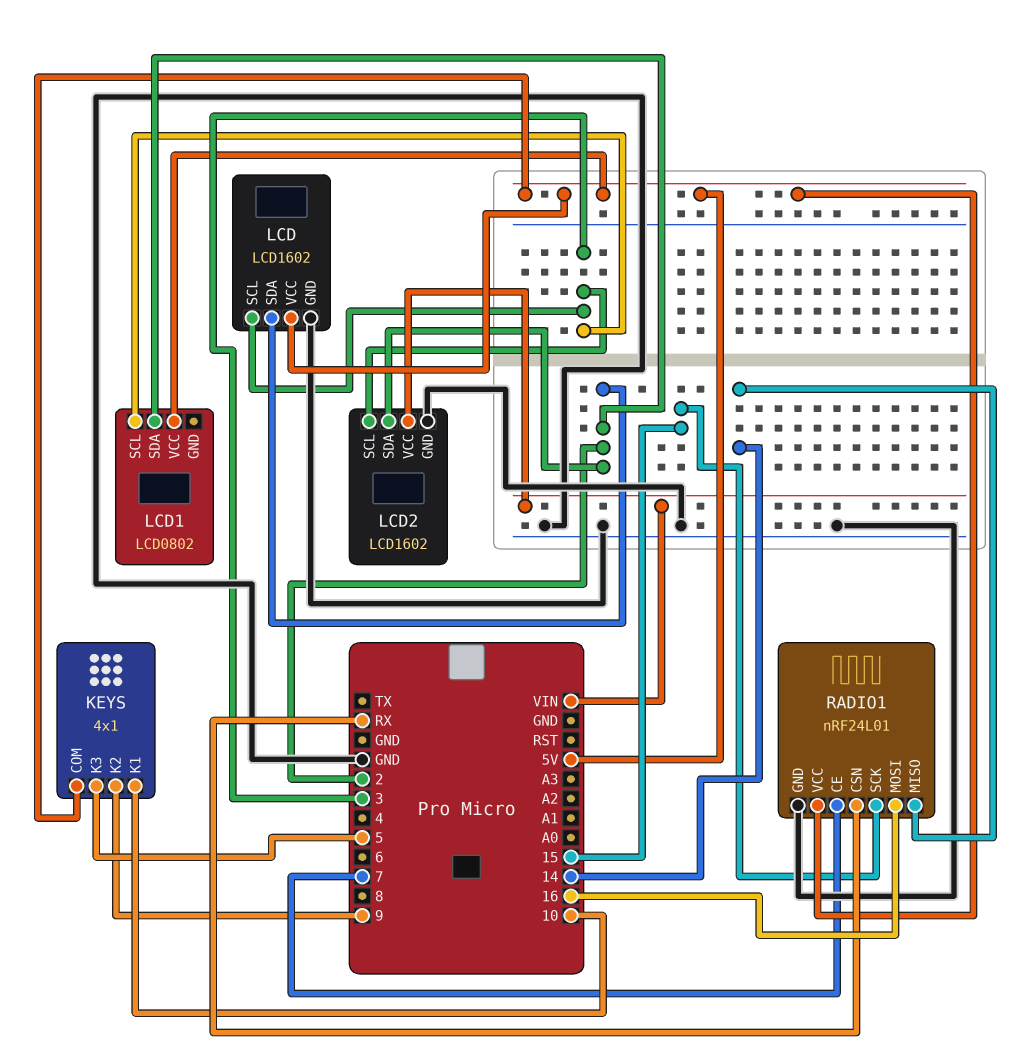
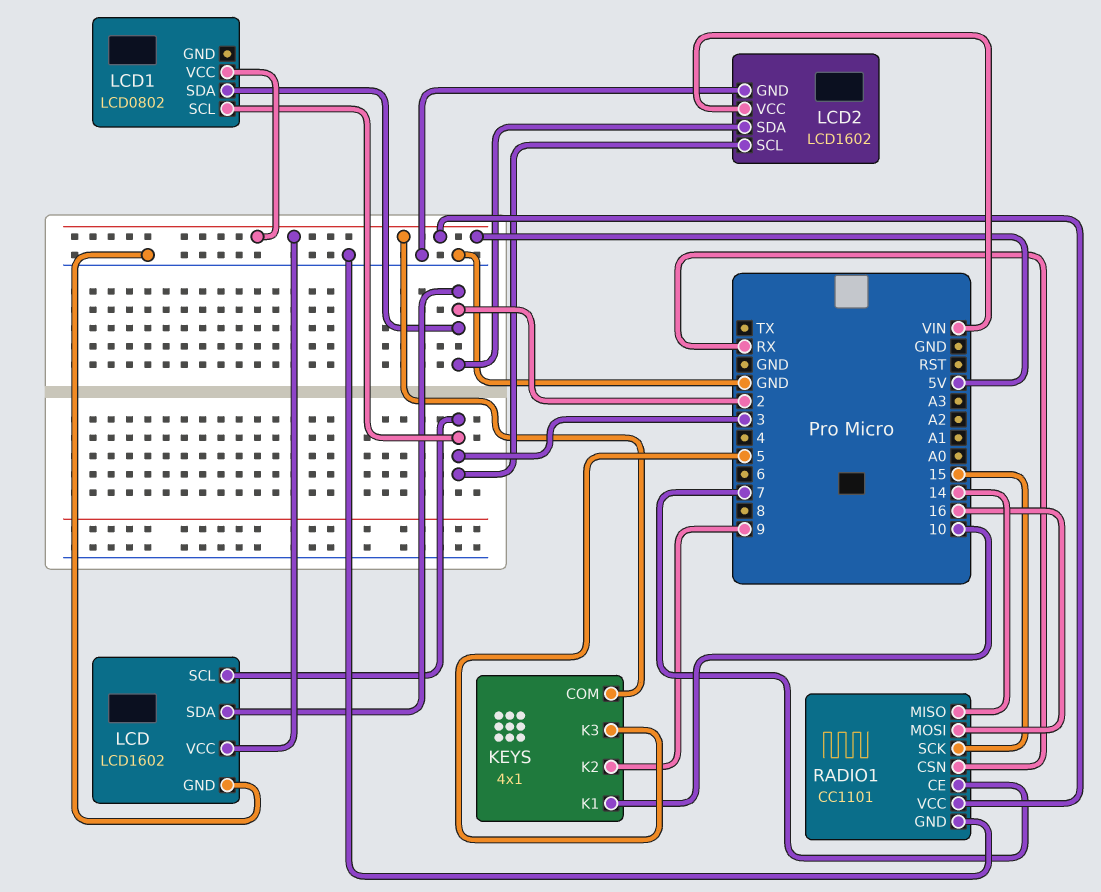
RADIO1: nRF24L01 -> CC1101

